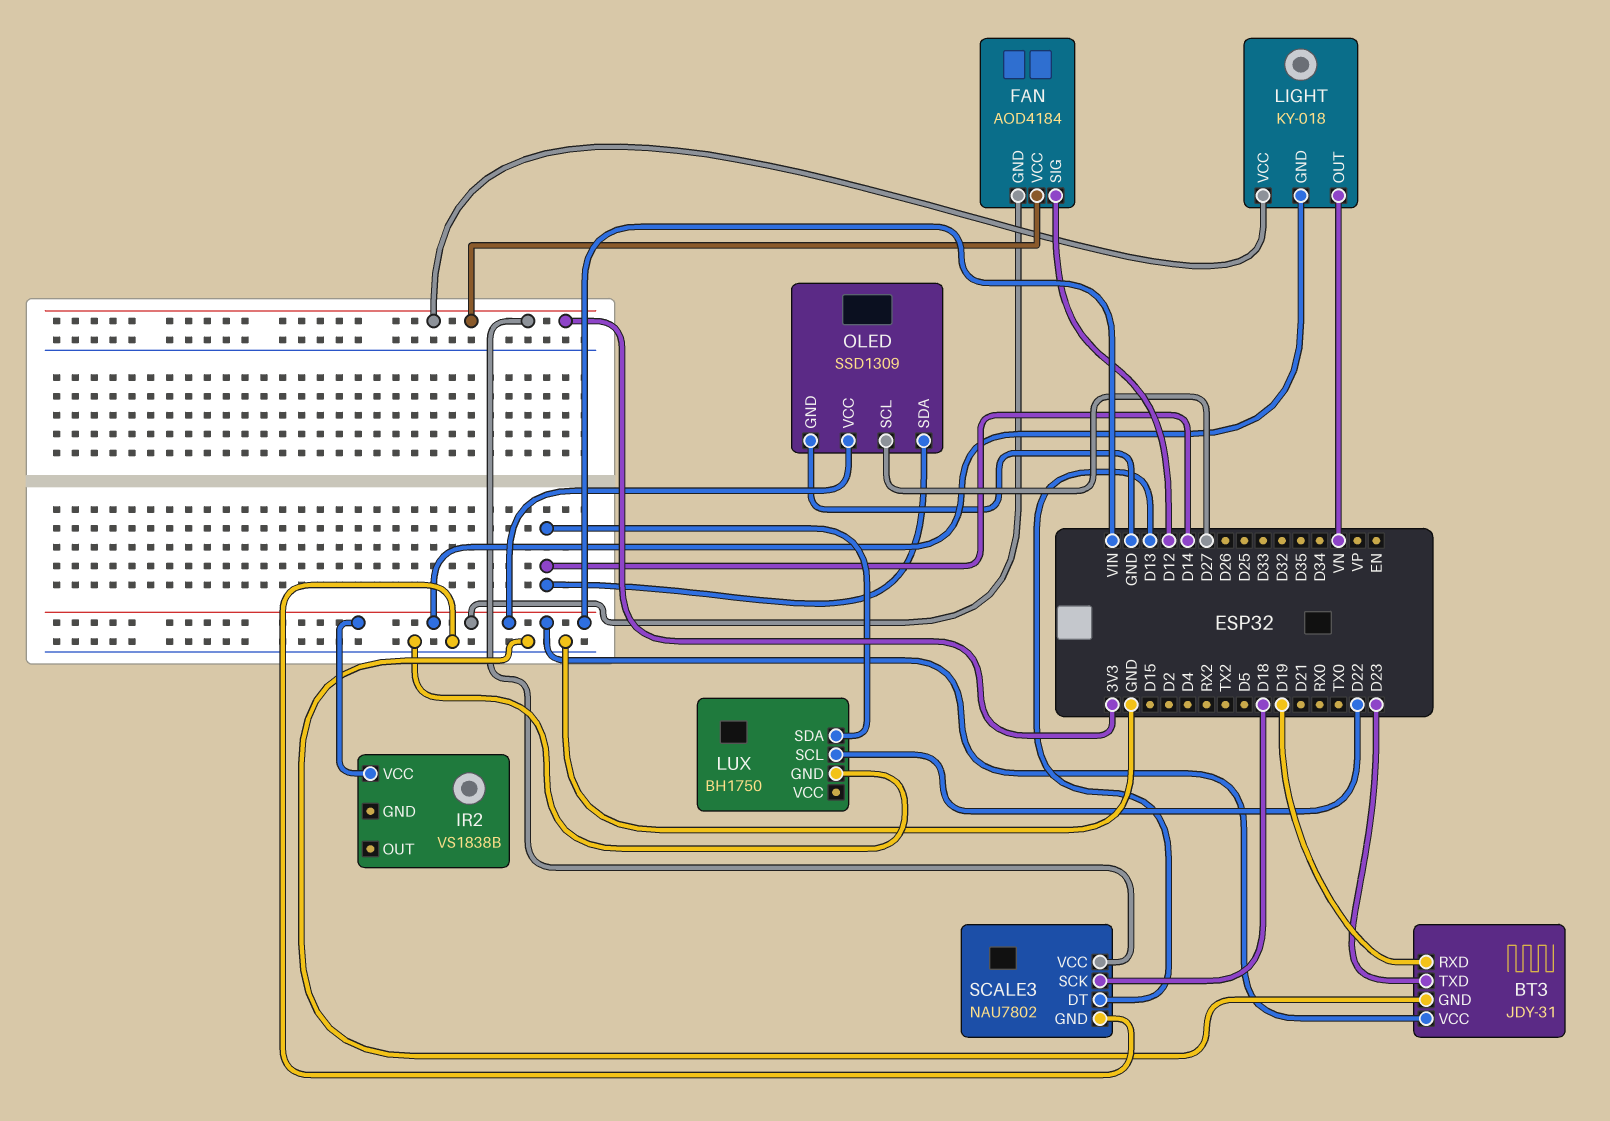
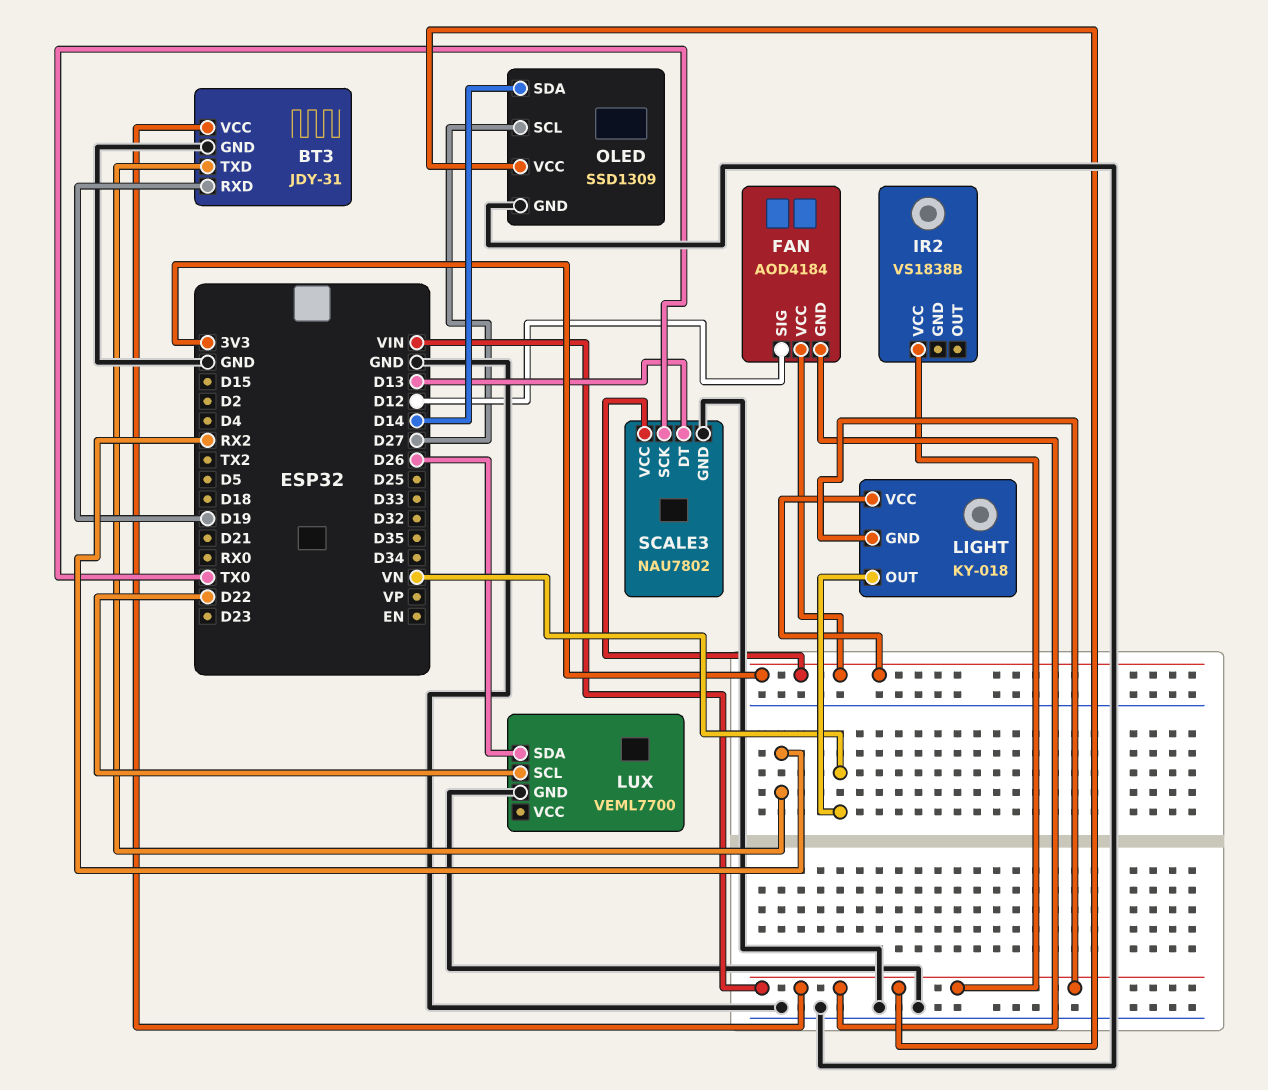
BT3 pin TXD: D23 -> RX2
LUX: BH1750 -> VEML7700
LUX pin SDA: D14 -> D26
SCALE3 pin SCK: D18 -> TX0

